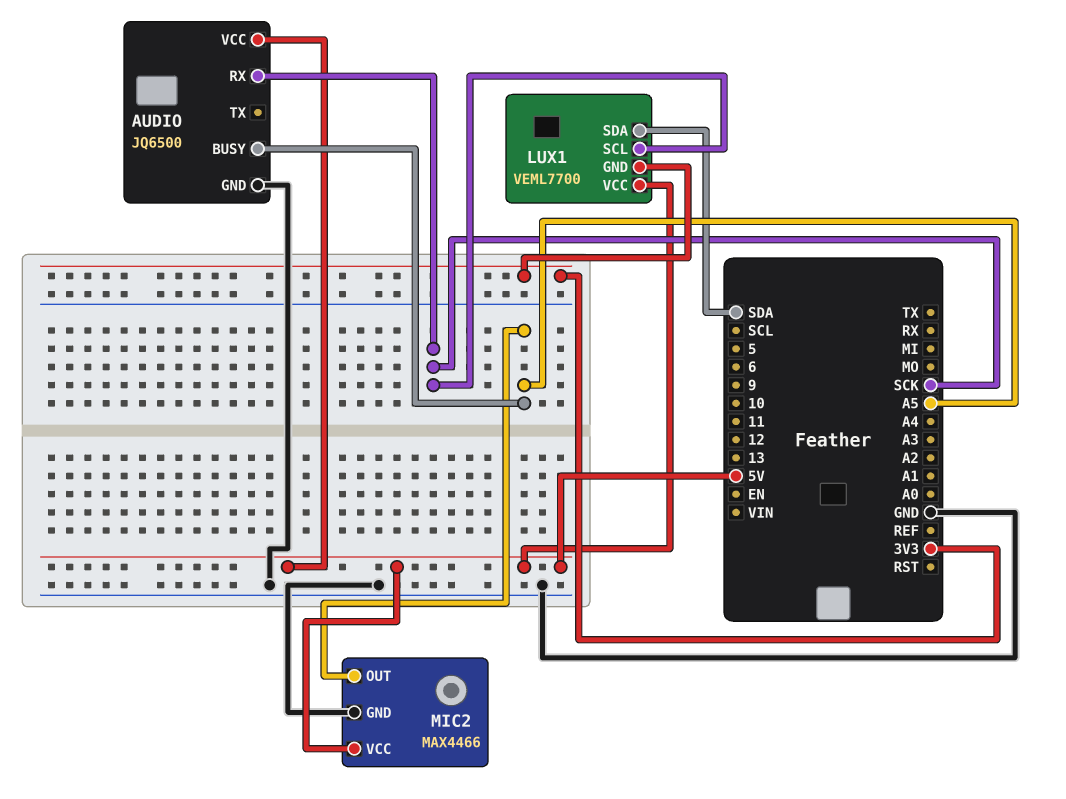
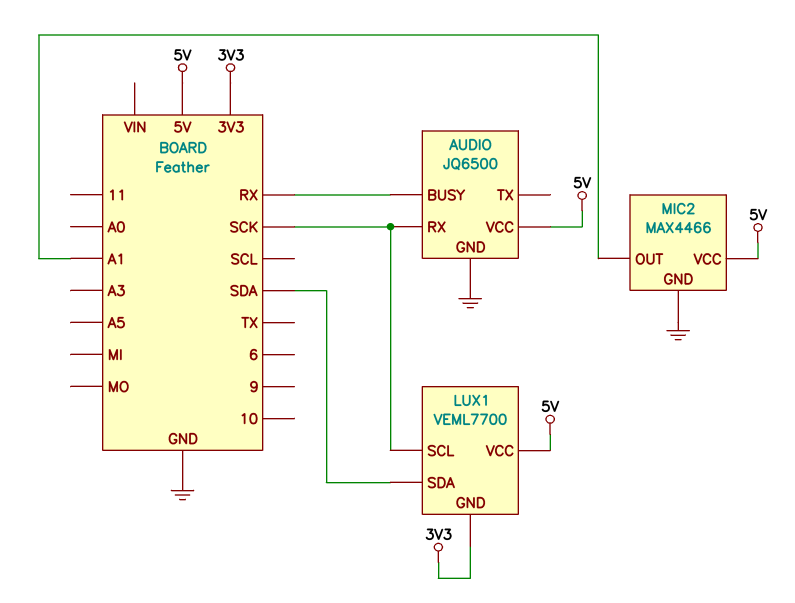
AUDIO pin BUSY: A5 -> RX
MIC2 pin OUT: A5 -> A1

